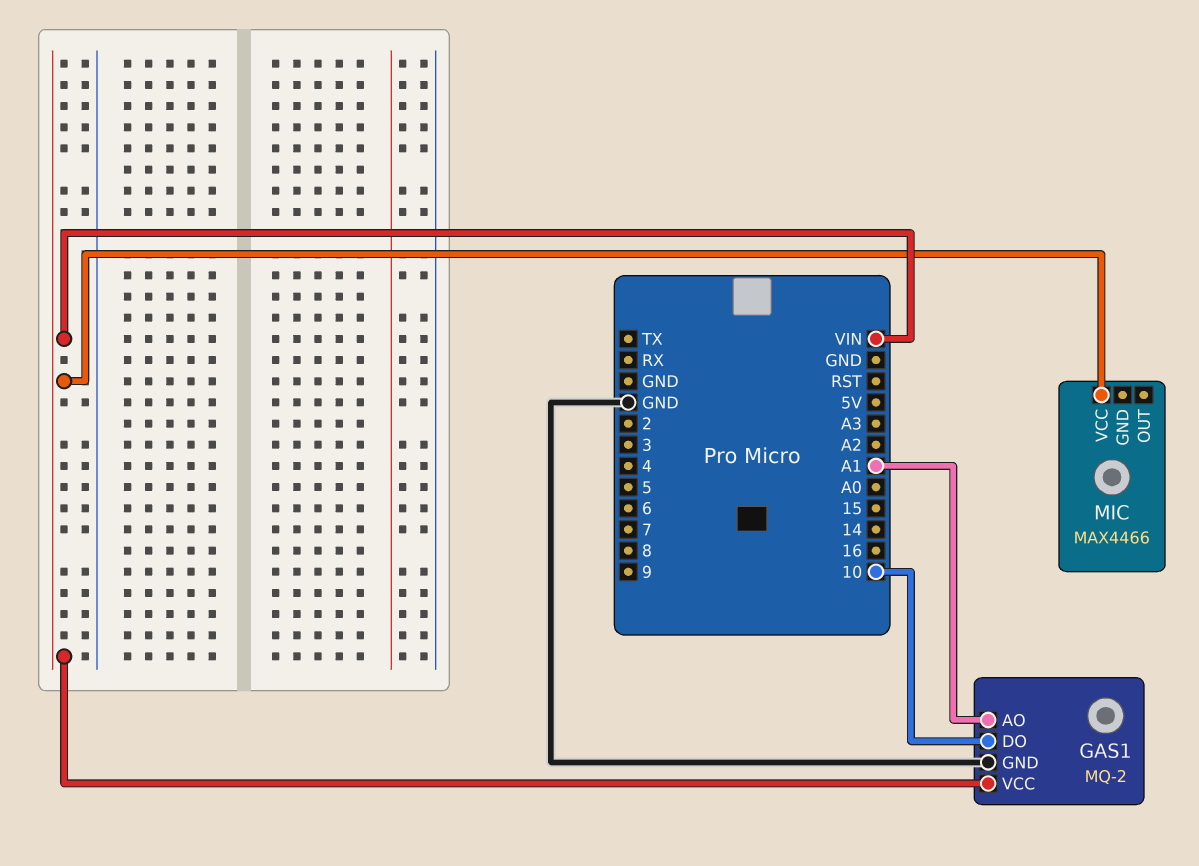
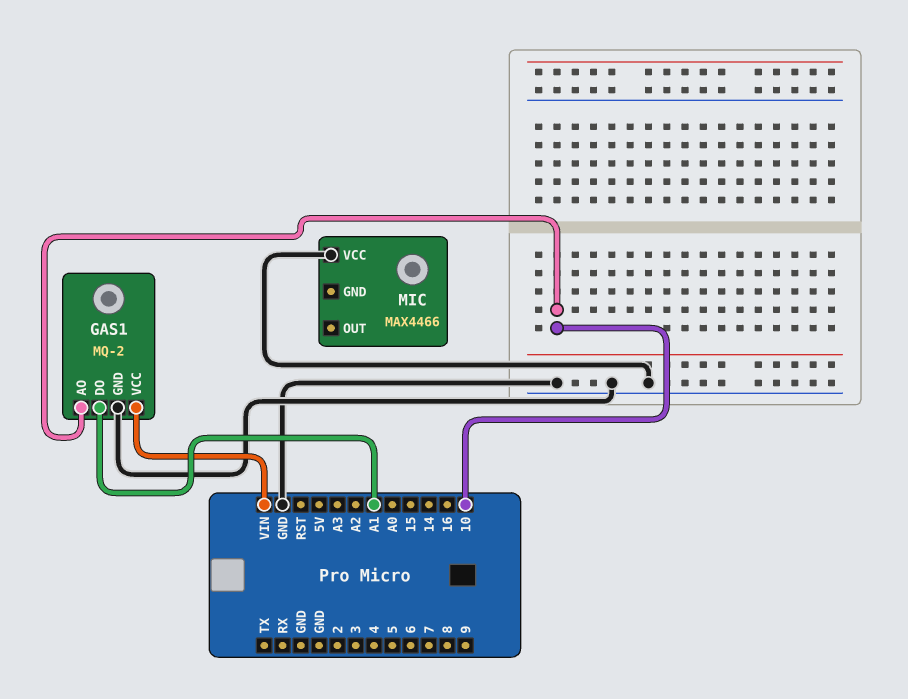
GAS1 pin AO: A1 -> 10
GAS1 pin DO: 10 -> A1
MIC pin VCC: VIN -> GND

